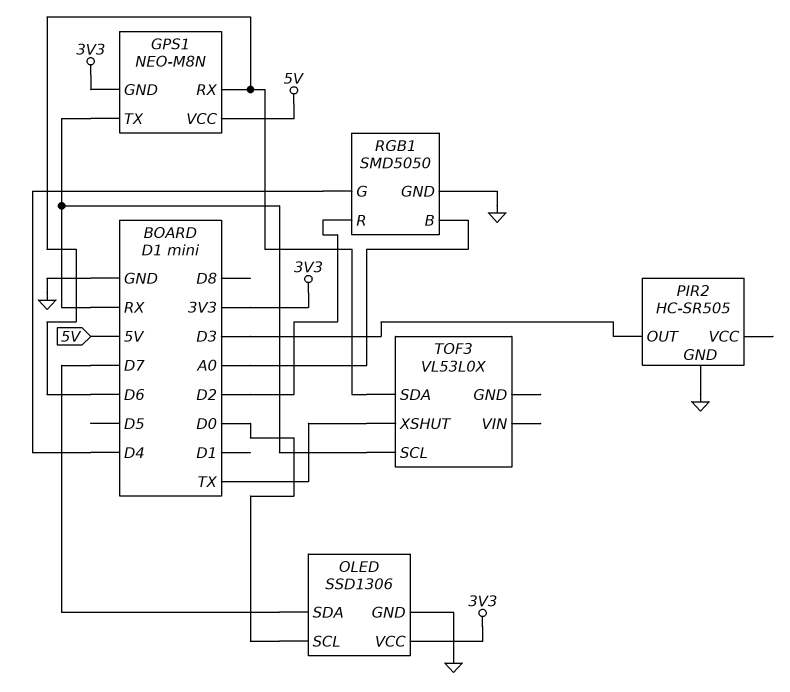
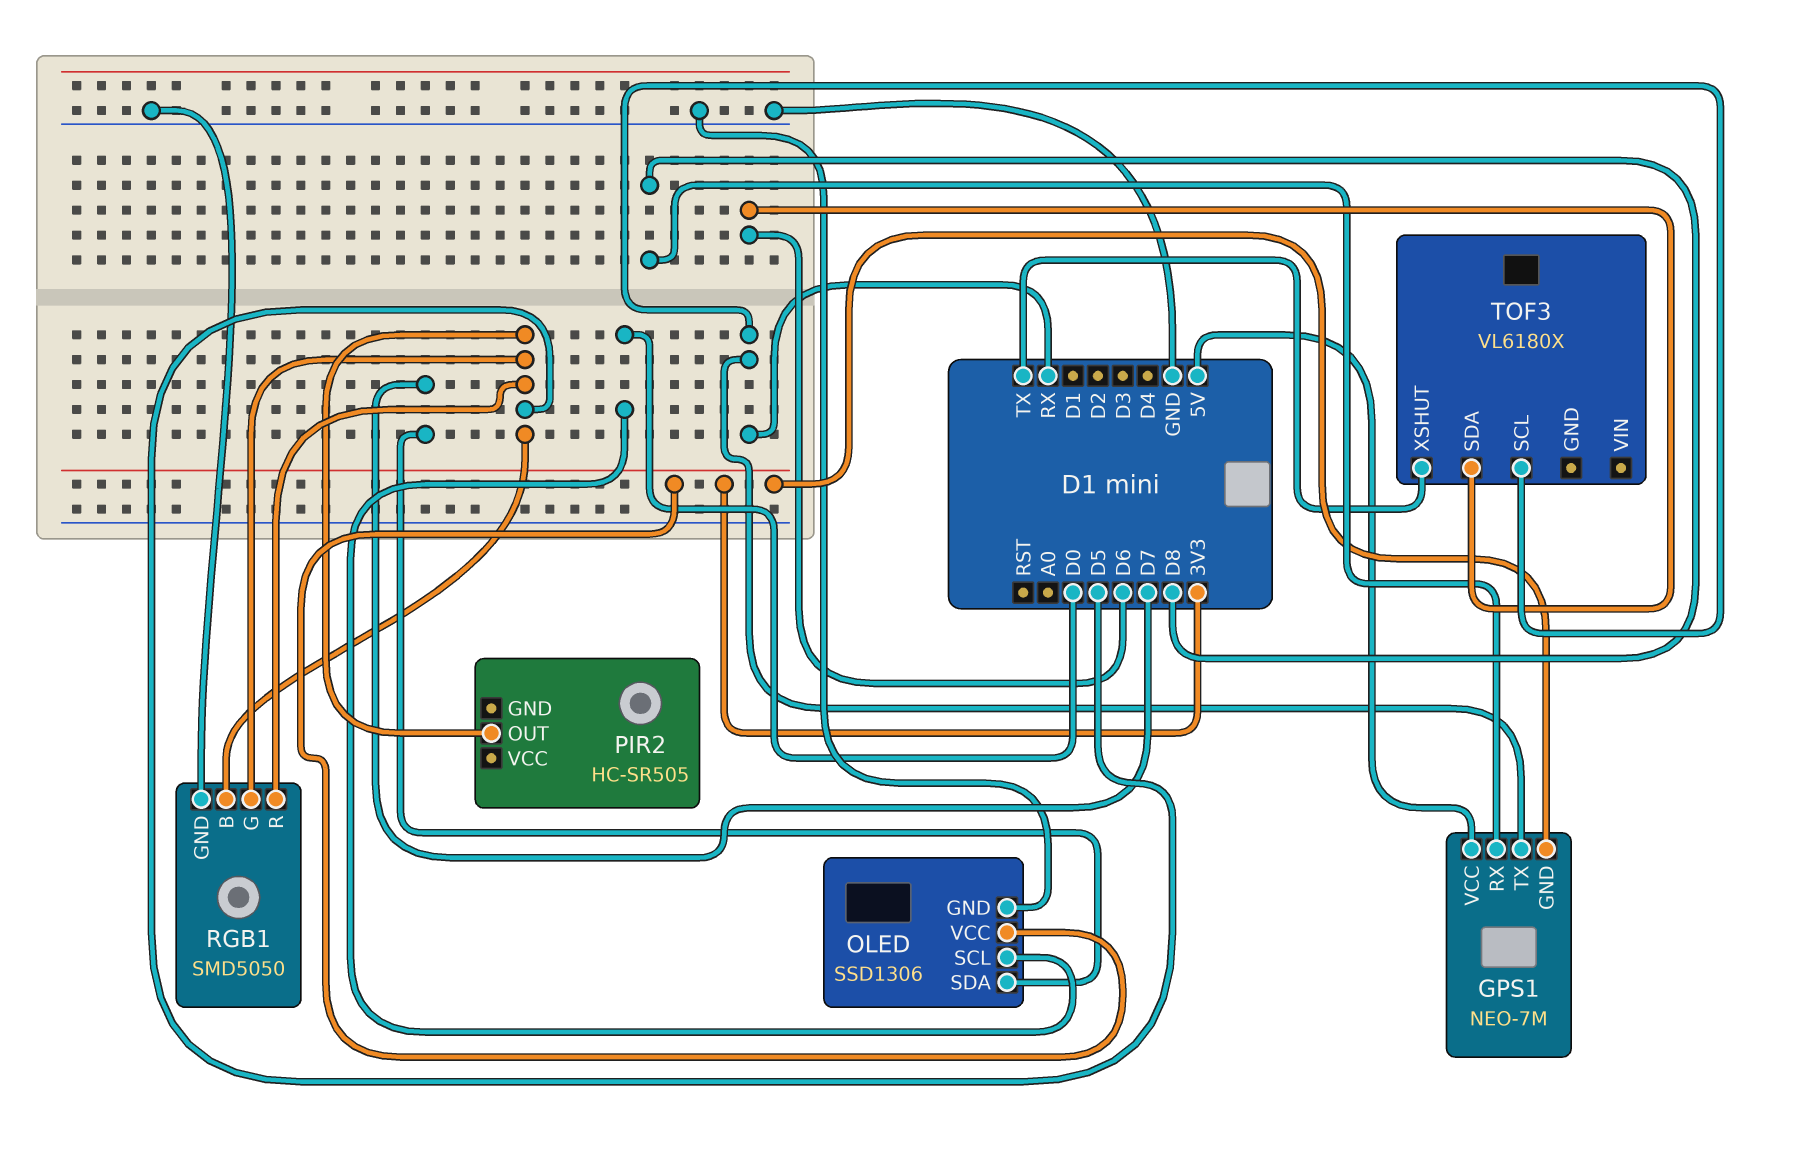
GPS1: NEO-M8N -> NEO-7M
GPS1 pin RX: D6 -> D8
PIR2 pin GND: GND -> none
PIR2 pin OUT: D3 -> D5
RGB1 pin B: A0 -> D5
RGB1 pin G: D4 -> D5
RGB1 pin R: D2 -> D5
TOF3: VL53L0X -> VL6180X

